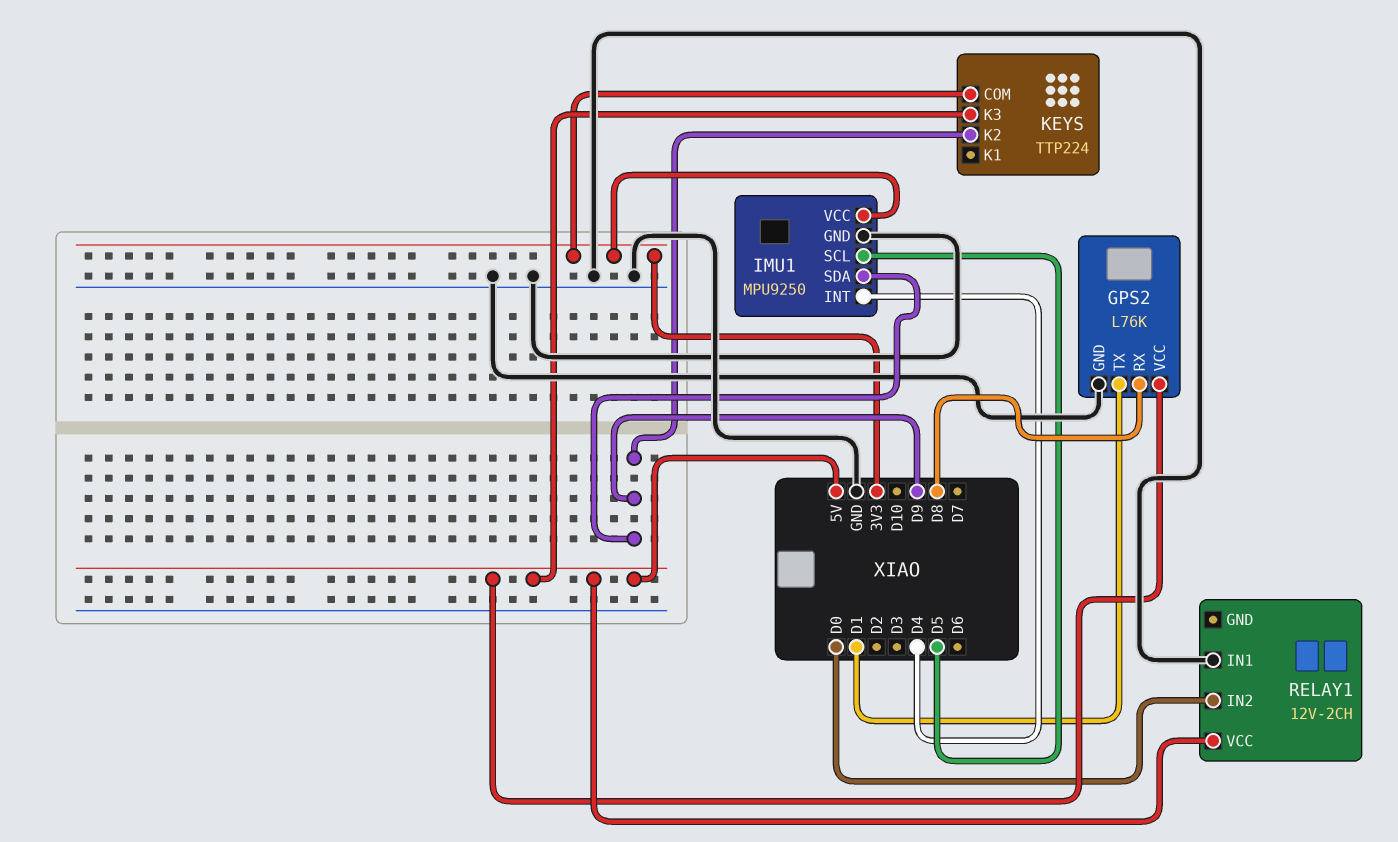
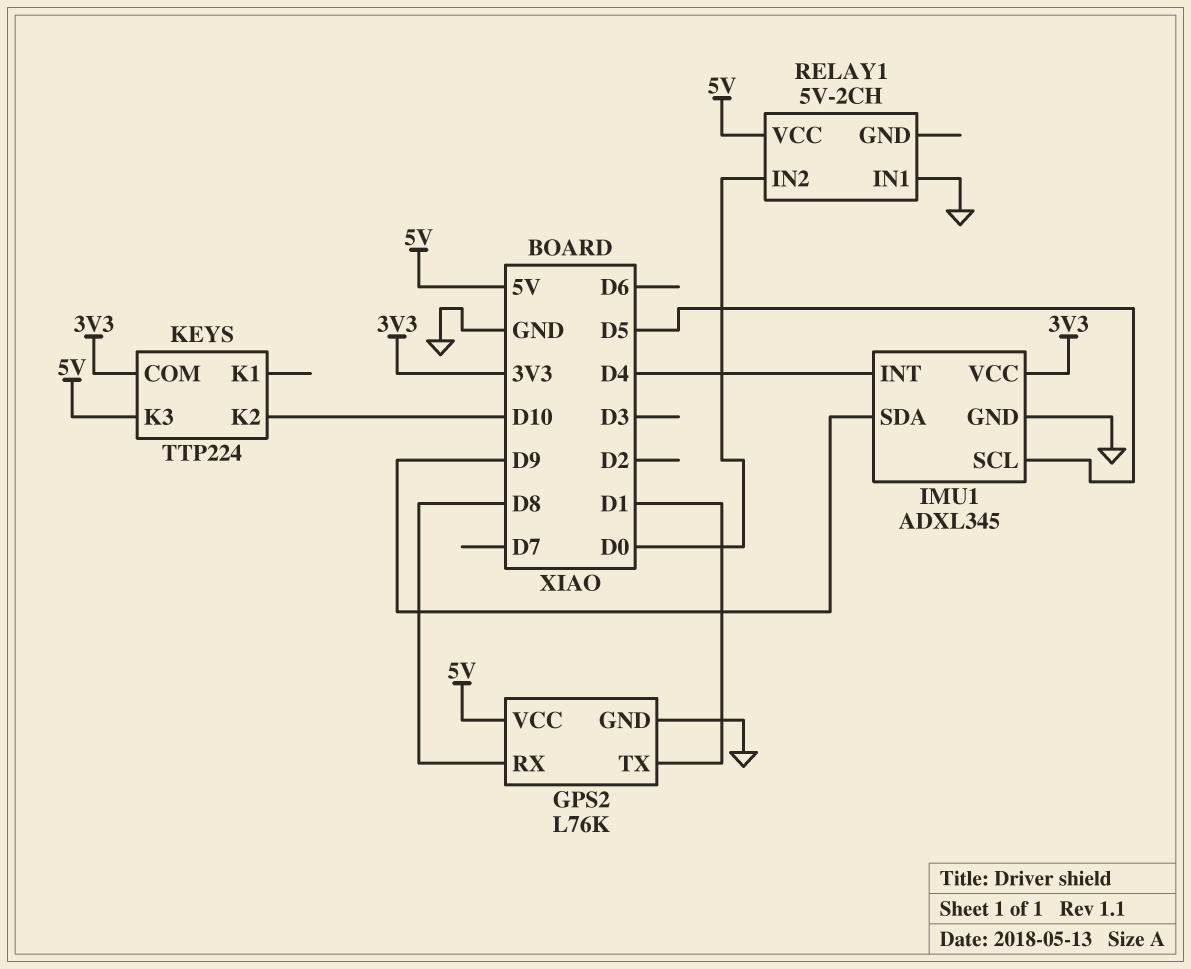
IMU1: MPU9250 -> ADXL345
KEYS pin K2: D9 -> D10
RELAY1: 12V-2CH -> 5V-2CH

